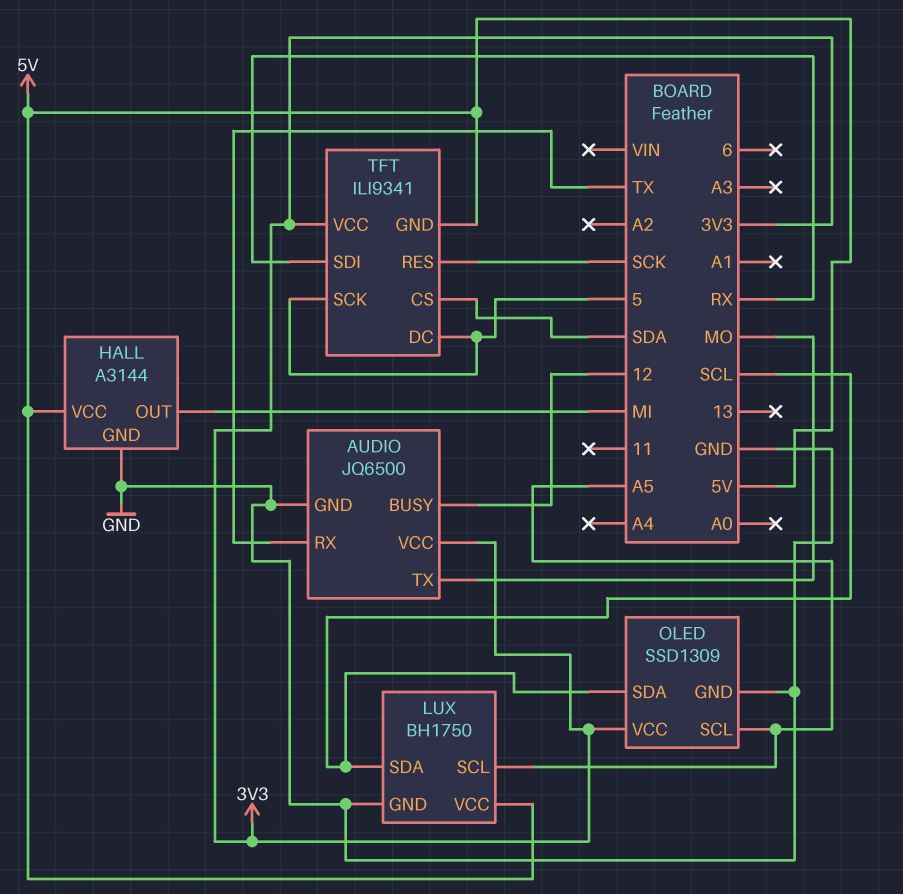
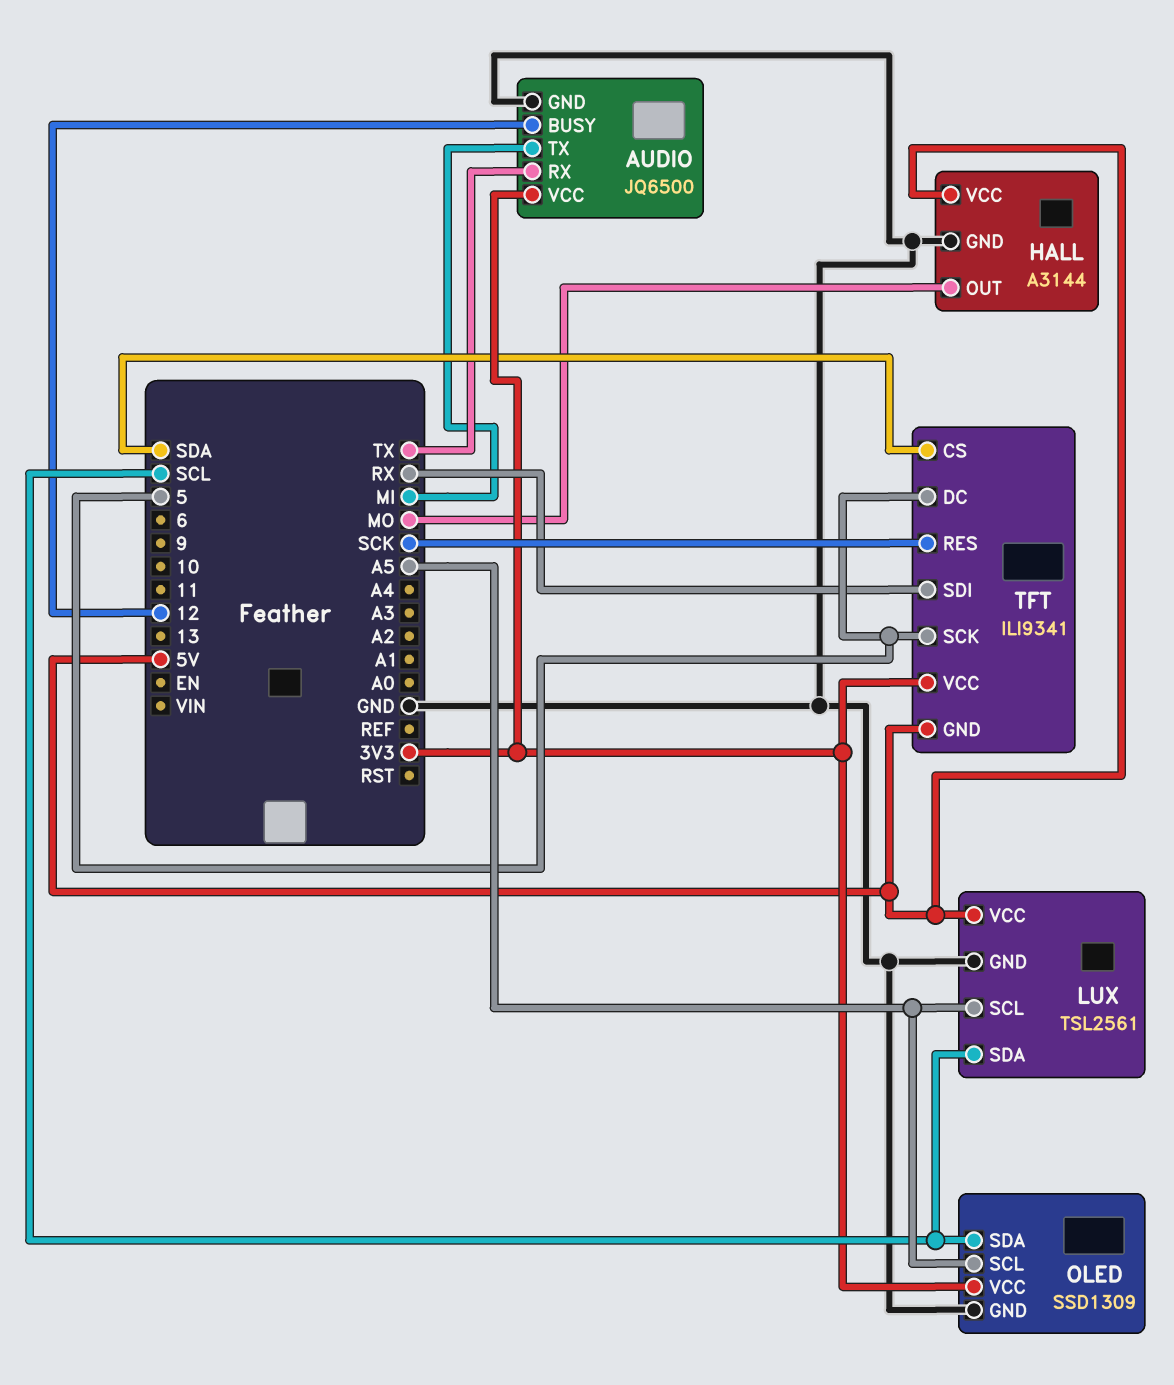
AUDIO pin TX: MO -> MI
HALL pin OUT: MI -> MO
LUX: BH1750 -> TSL2561

